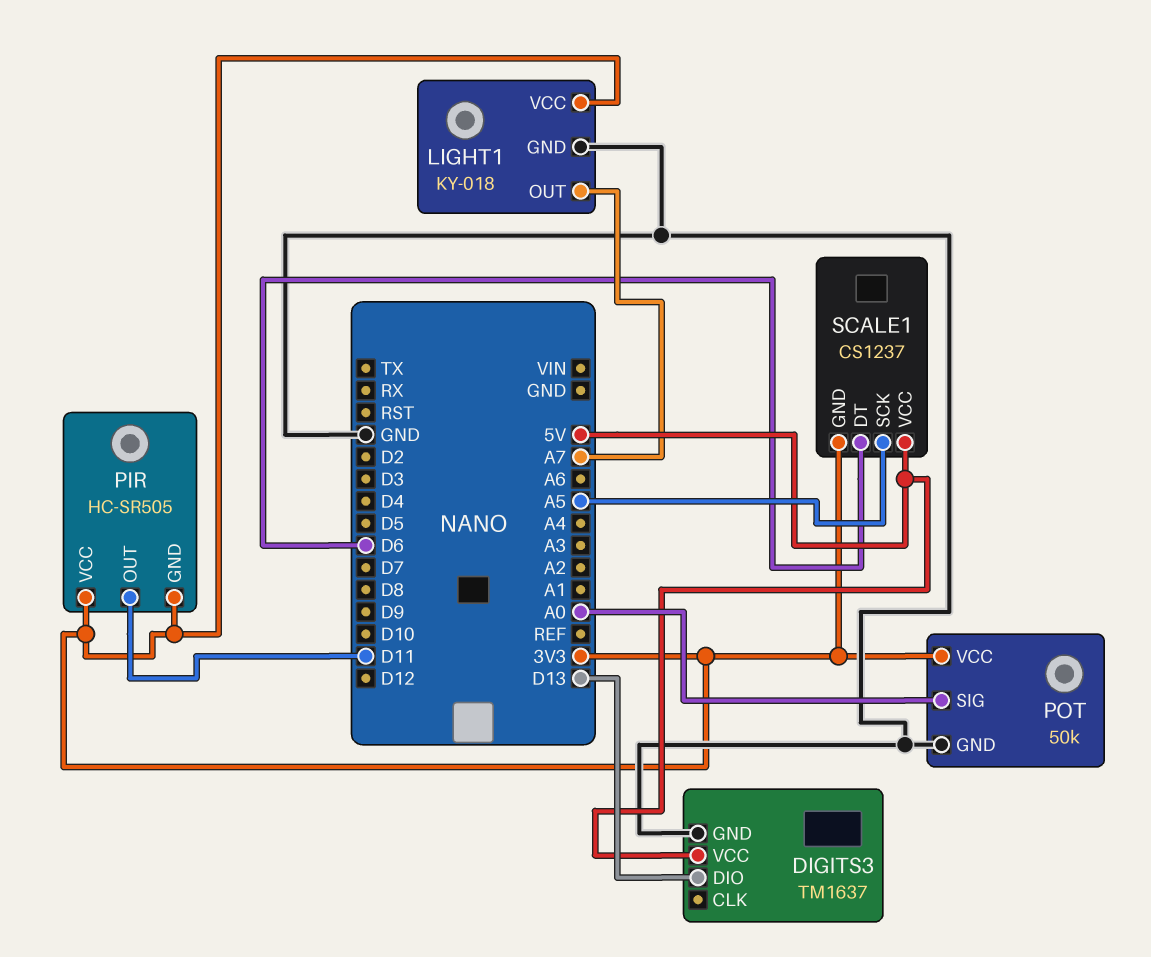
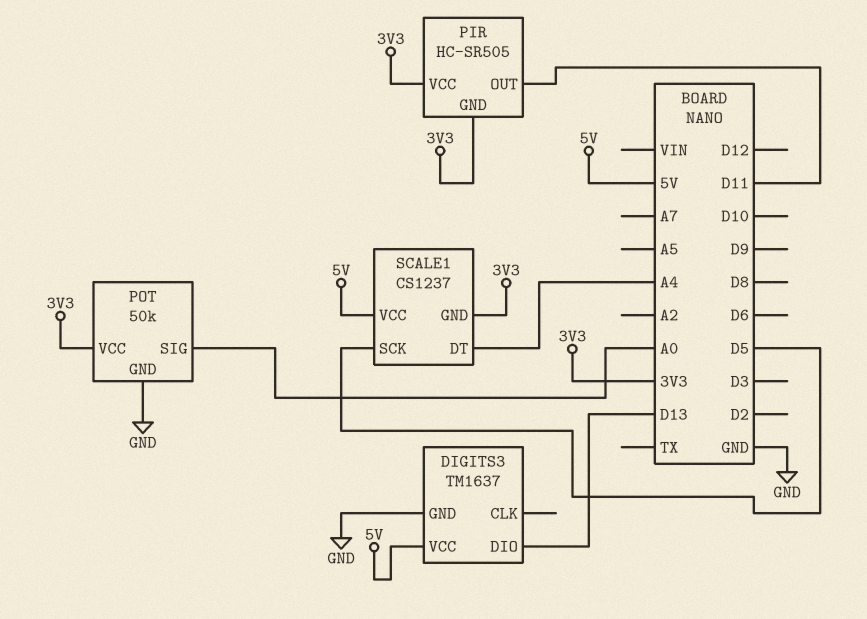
LIGHT1: KY-018 -> none
LIGHT1 pin GND: GND -> none
LIGHT1 pin OUT: A7 -> none
LIGHT1 pin VCC: 3V3 -> none
SCALE1 pin DT: D6 -> A4
SCALE1 pin SCK: A5 -> D5

